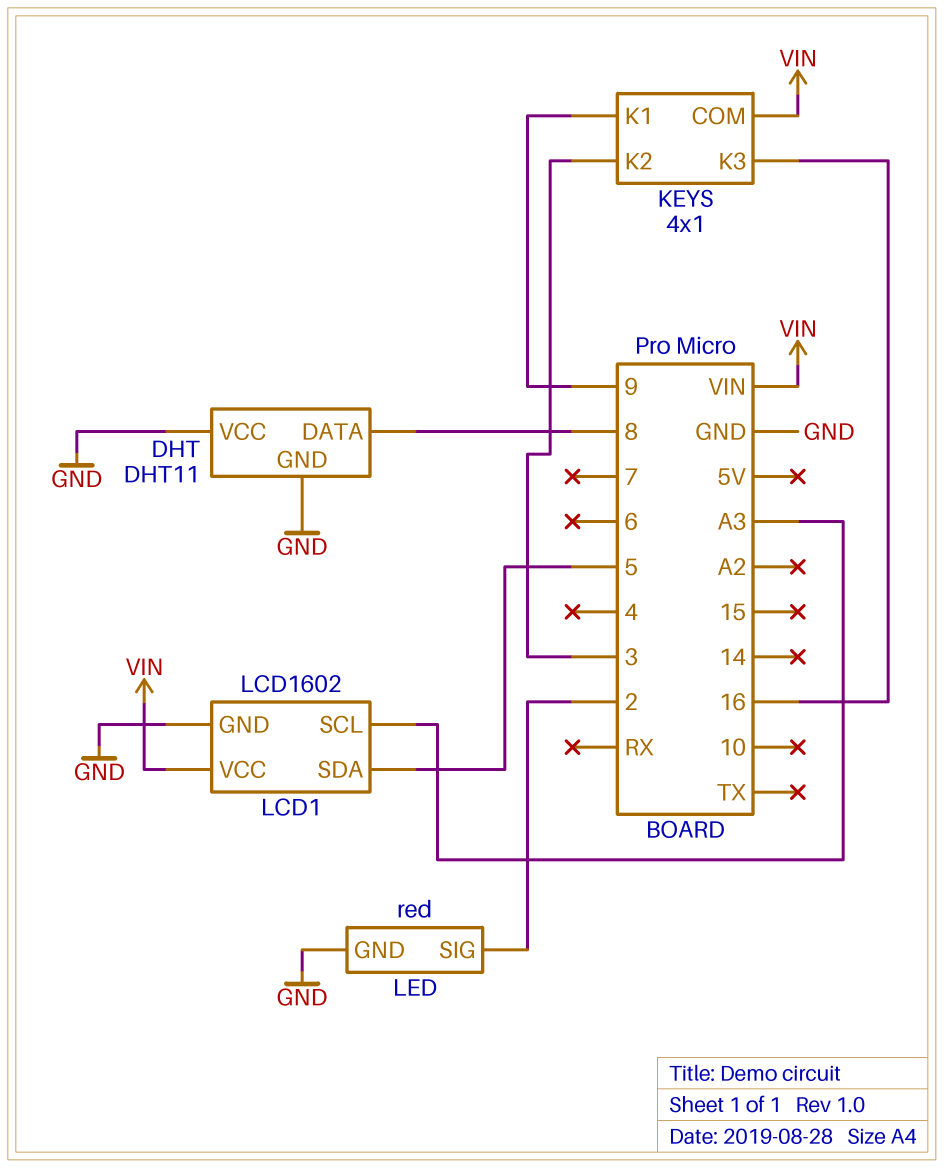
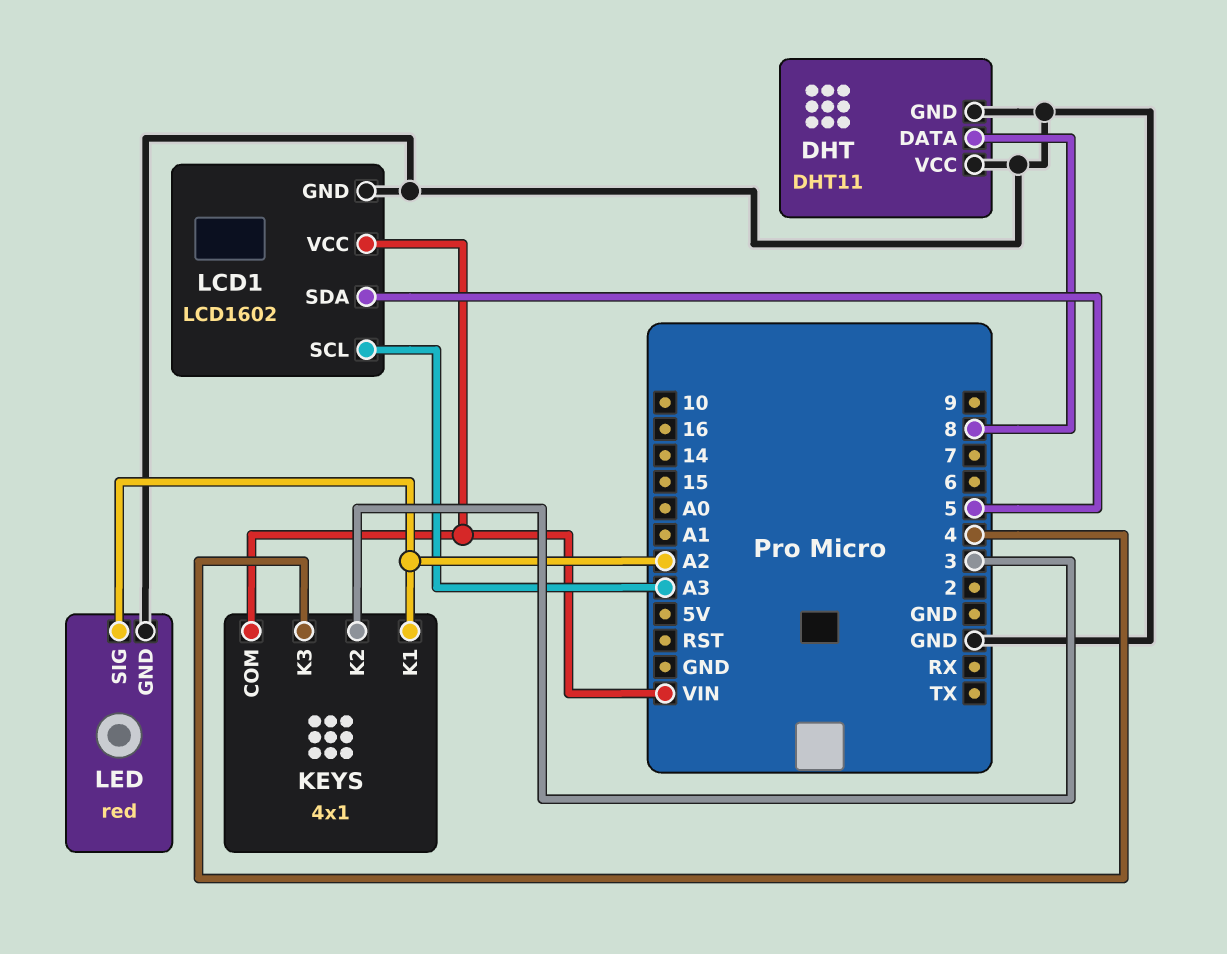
KEYS pin K1: 9 -> A2
KEYS pin K3: 16 -> 4
LED pin SIG: 2 -> A2

